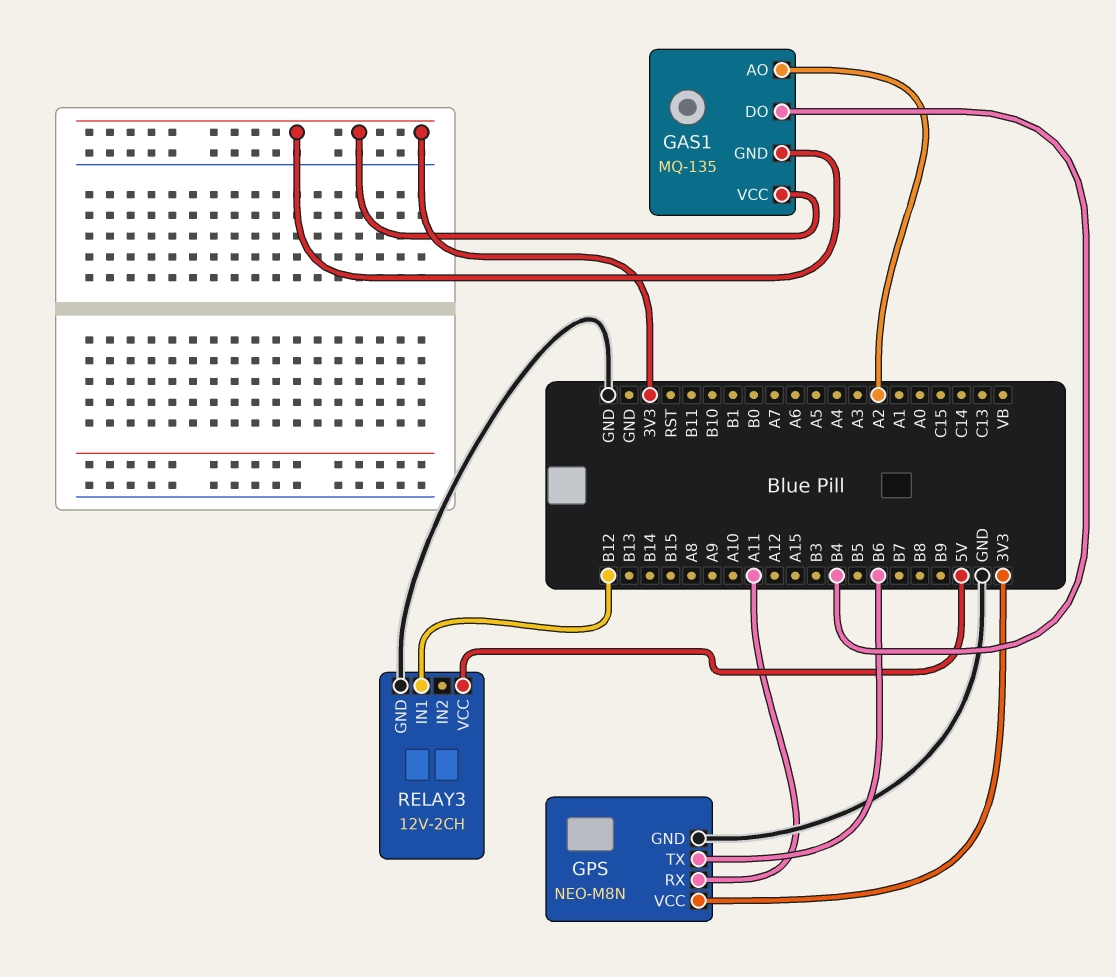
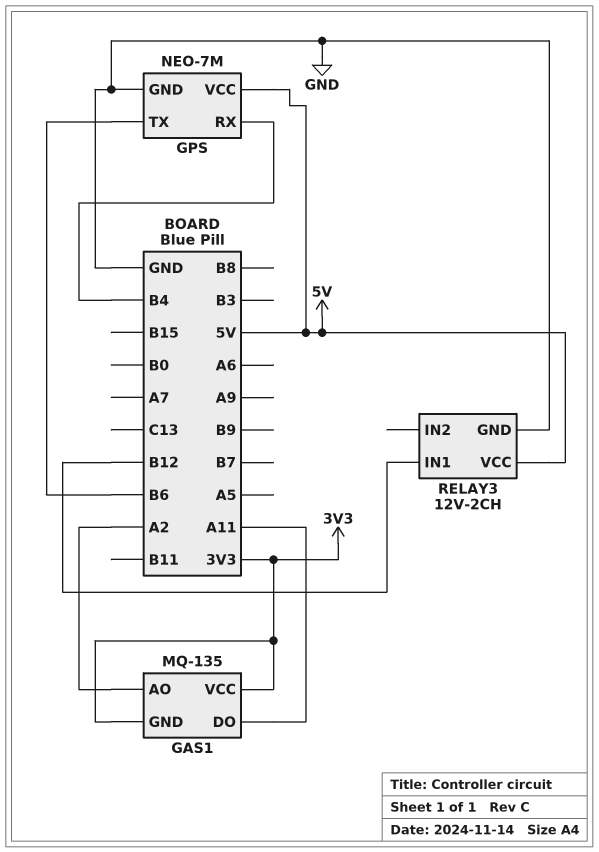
GAS1 pin DO: B4 -> A11
GPS: NEO-M8N -> NEO-7M
GPS pin RX: A11 -> B4
GPS pin VCC: 3V3 -> 5V

